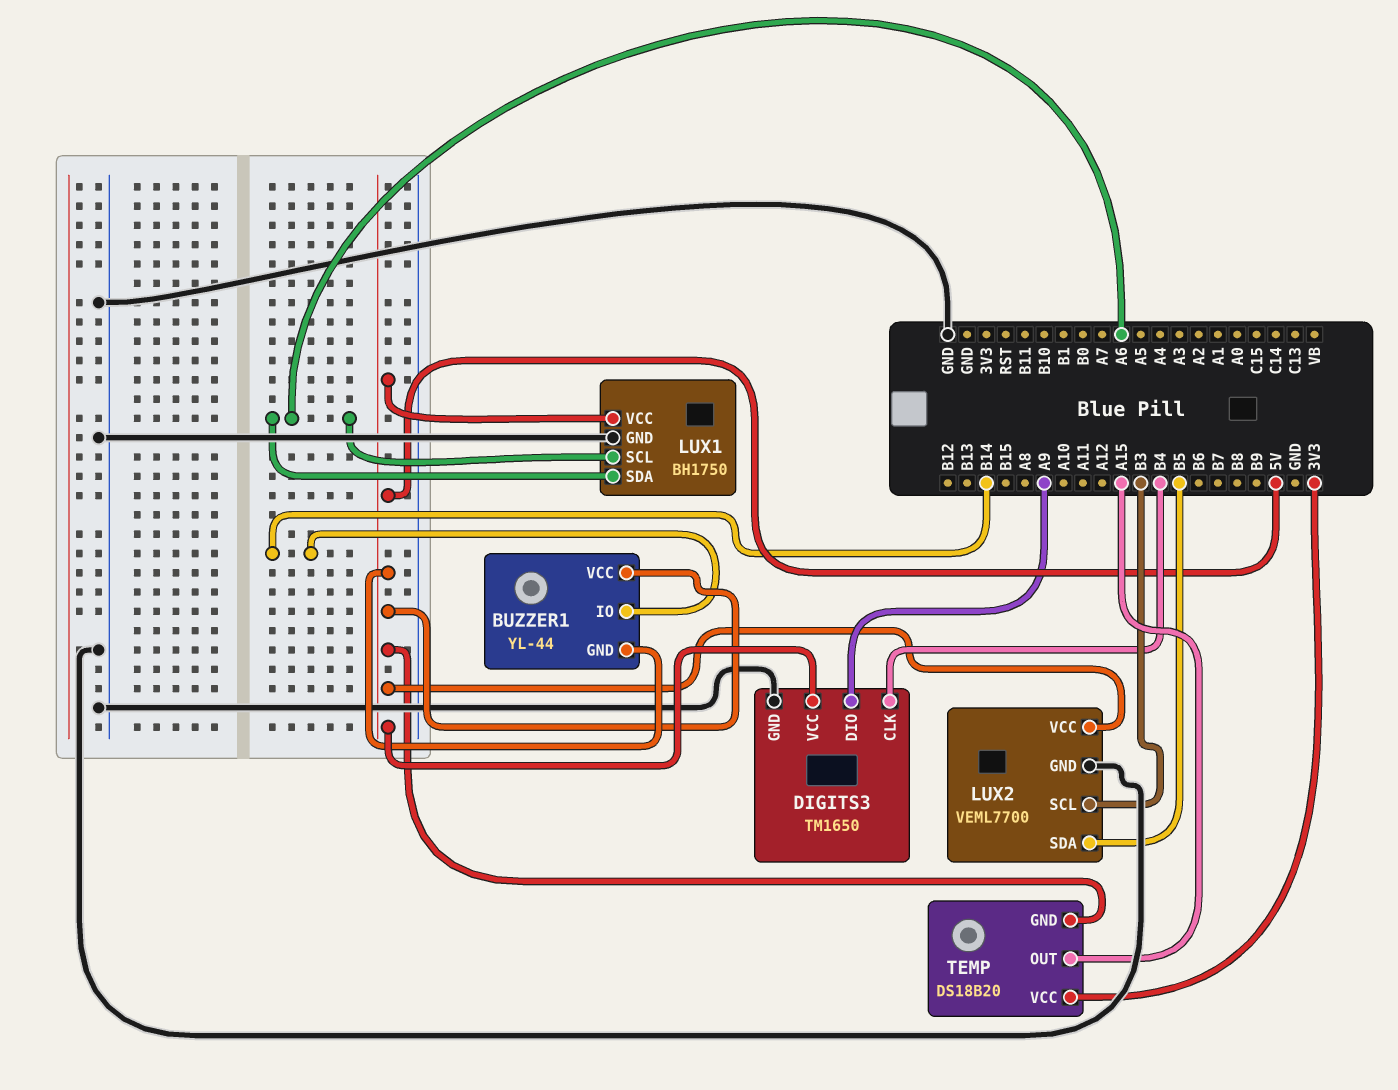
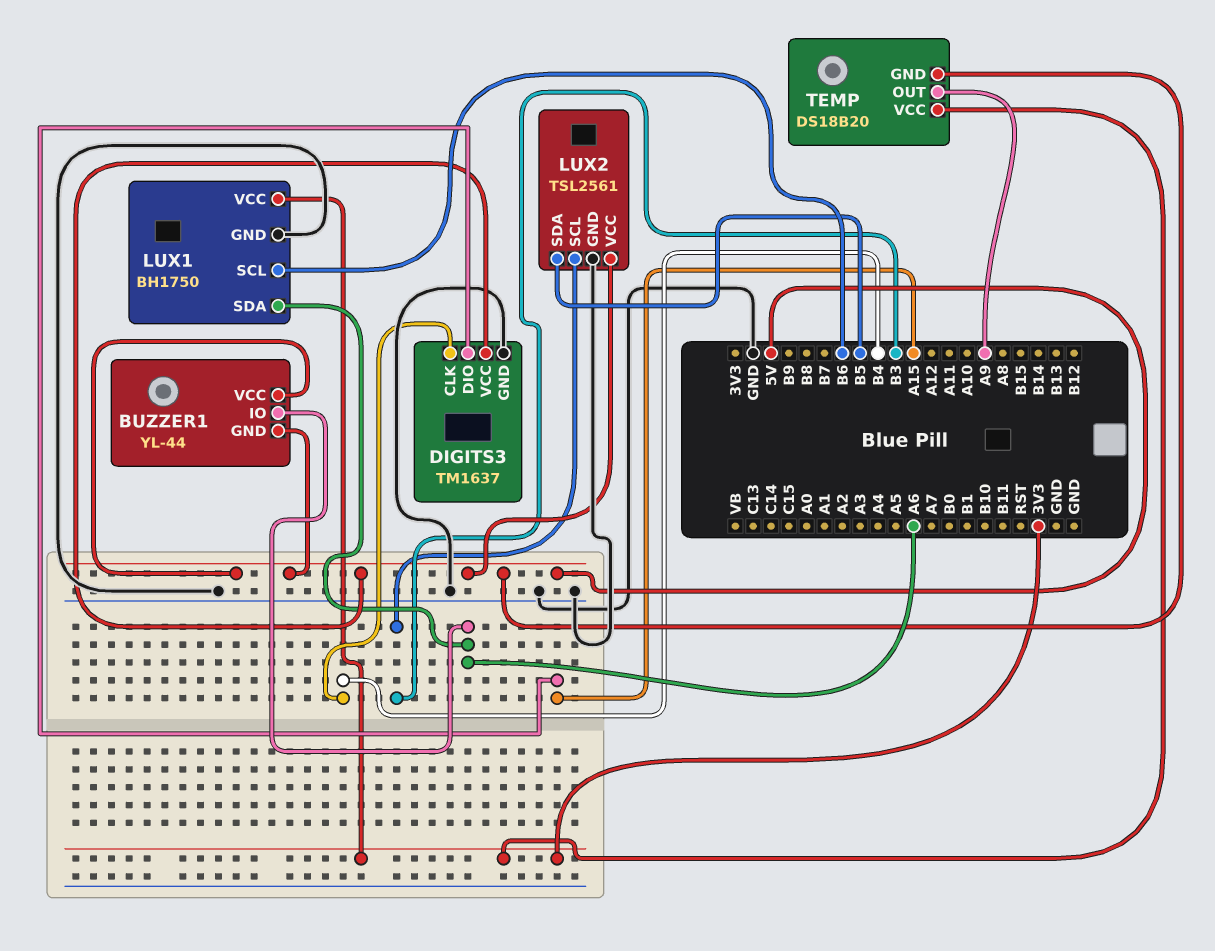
BUZZER1 pin IO: B14 -> A6
DIGITS3: TM1650 -> TM1637
DIGITS3 pin DIO: A9 -> A15
LUX1 pin SCL: A6 -> B6
LUX1 pin VCC: 5V -> 3V3
LUX2: VEML7700 -> TSL2561
TEMP pin OUT: A15 -> A9

